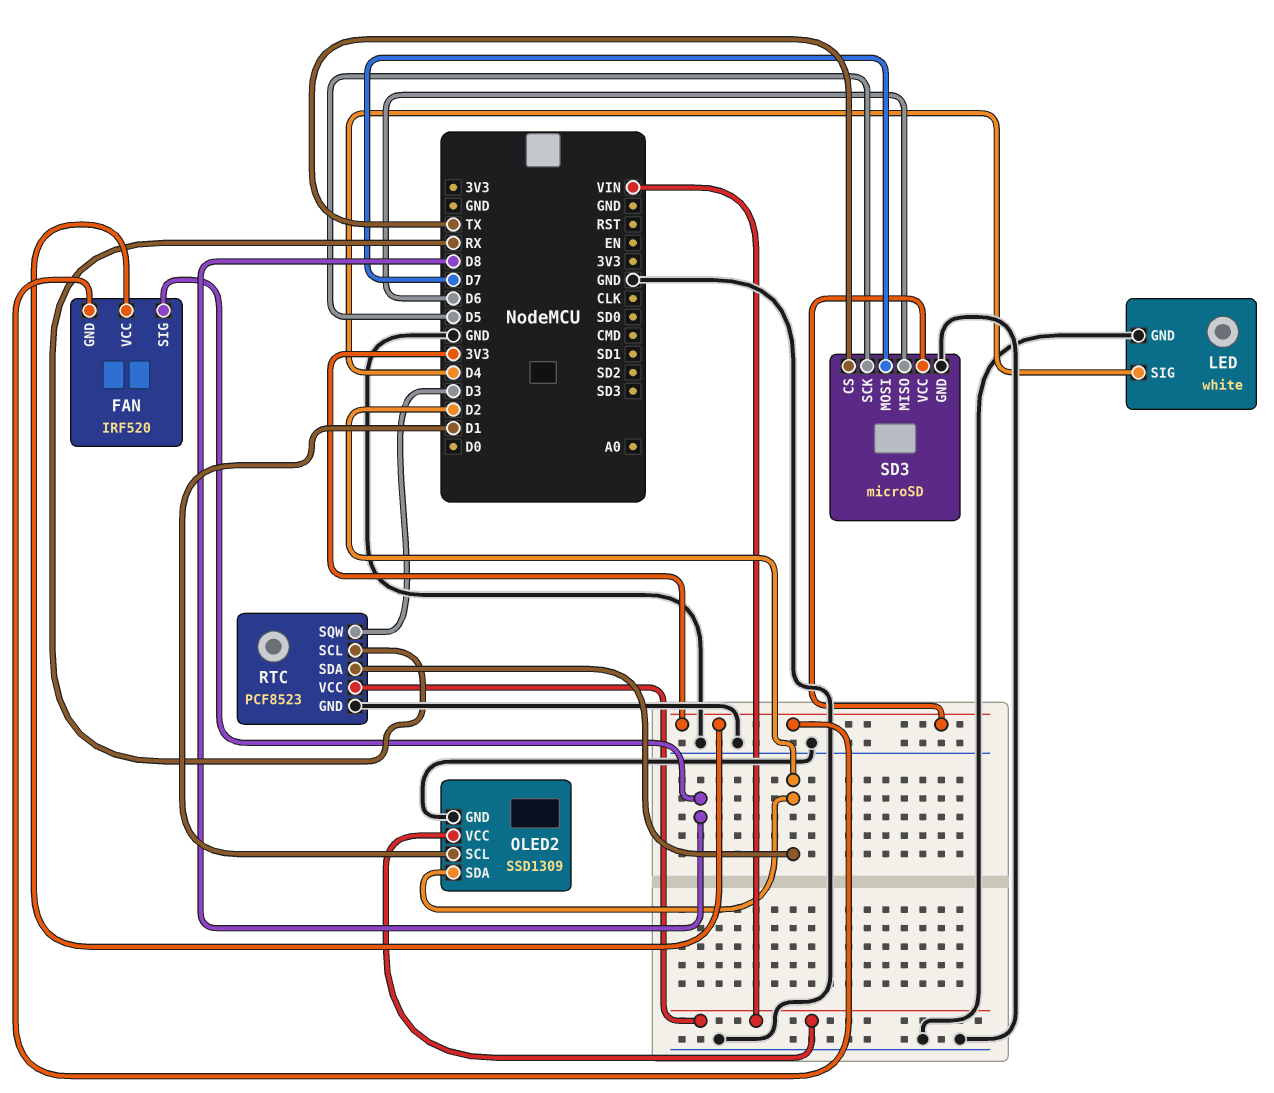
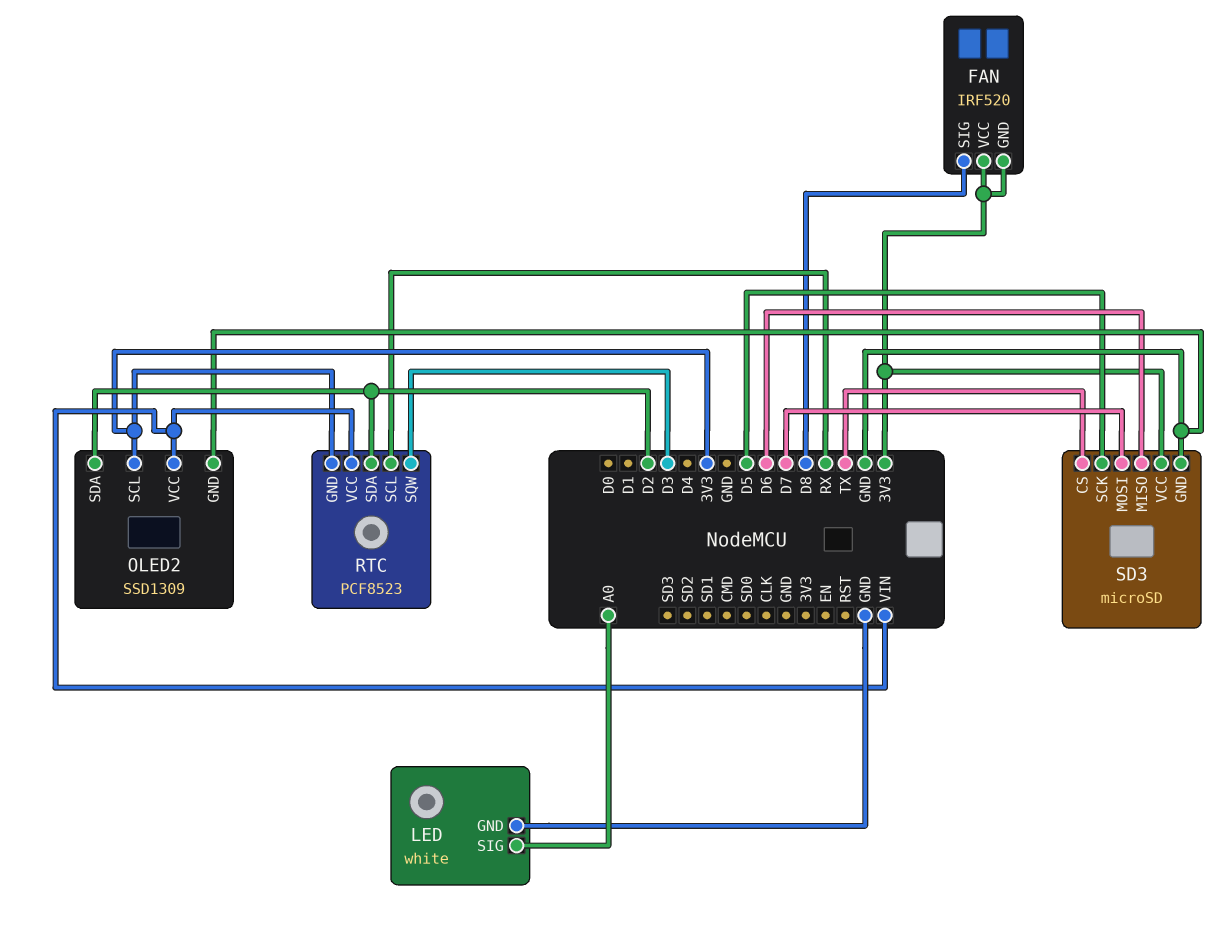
LED pin SIG: D4 -> A0
OLED2 pin SCL: D1 -> 3V3
RTC pin GND: GND -> 3V3

